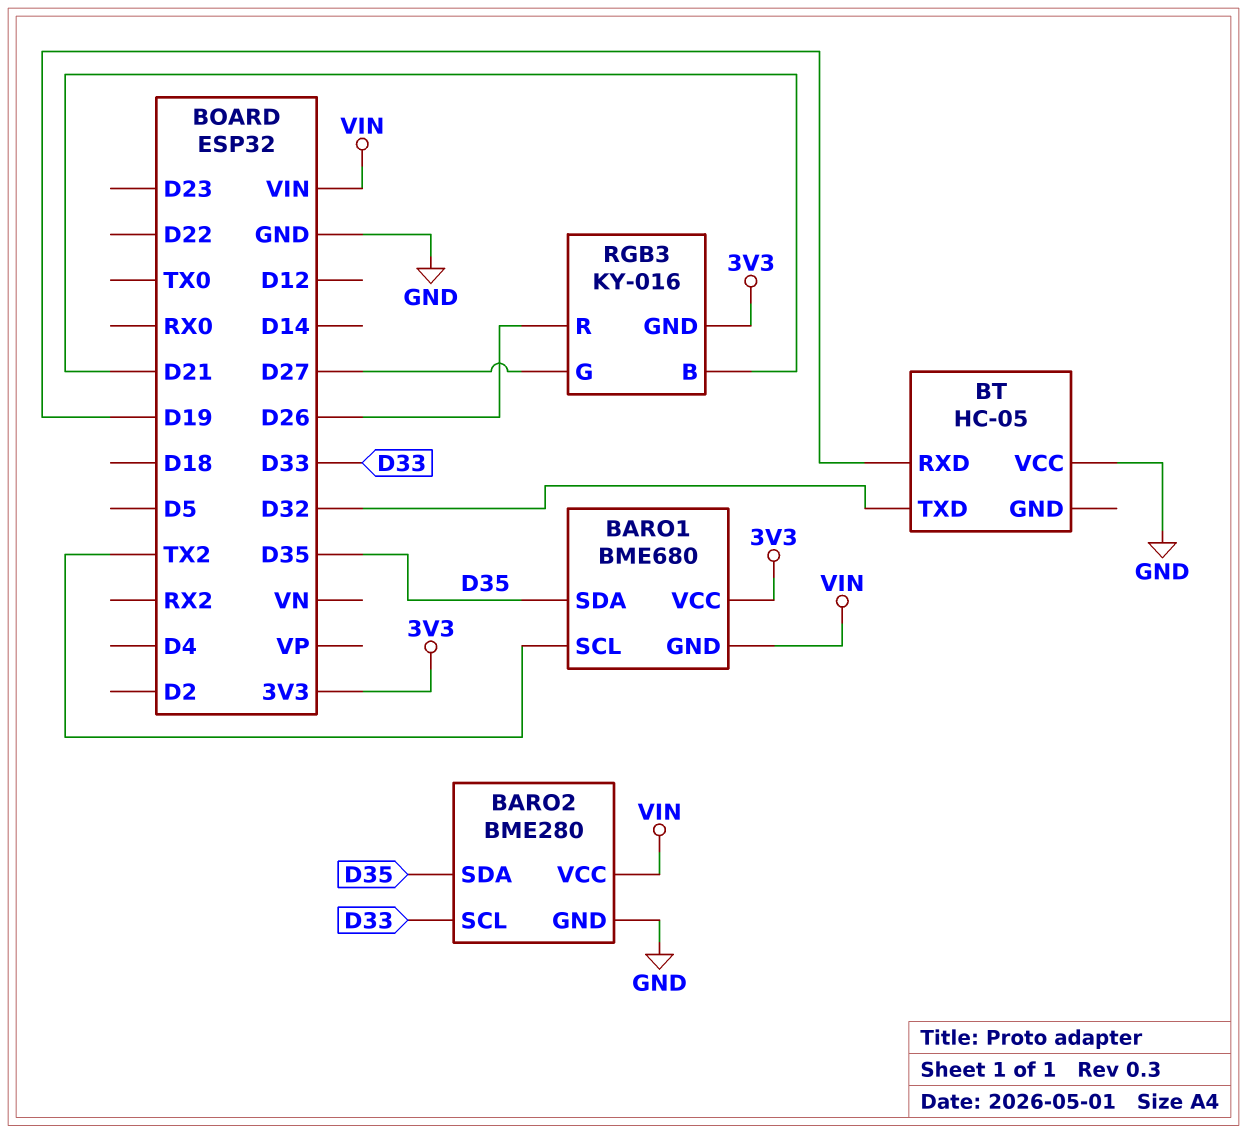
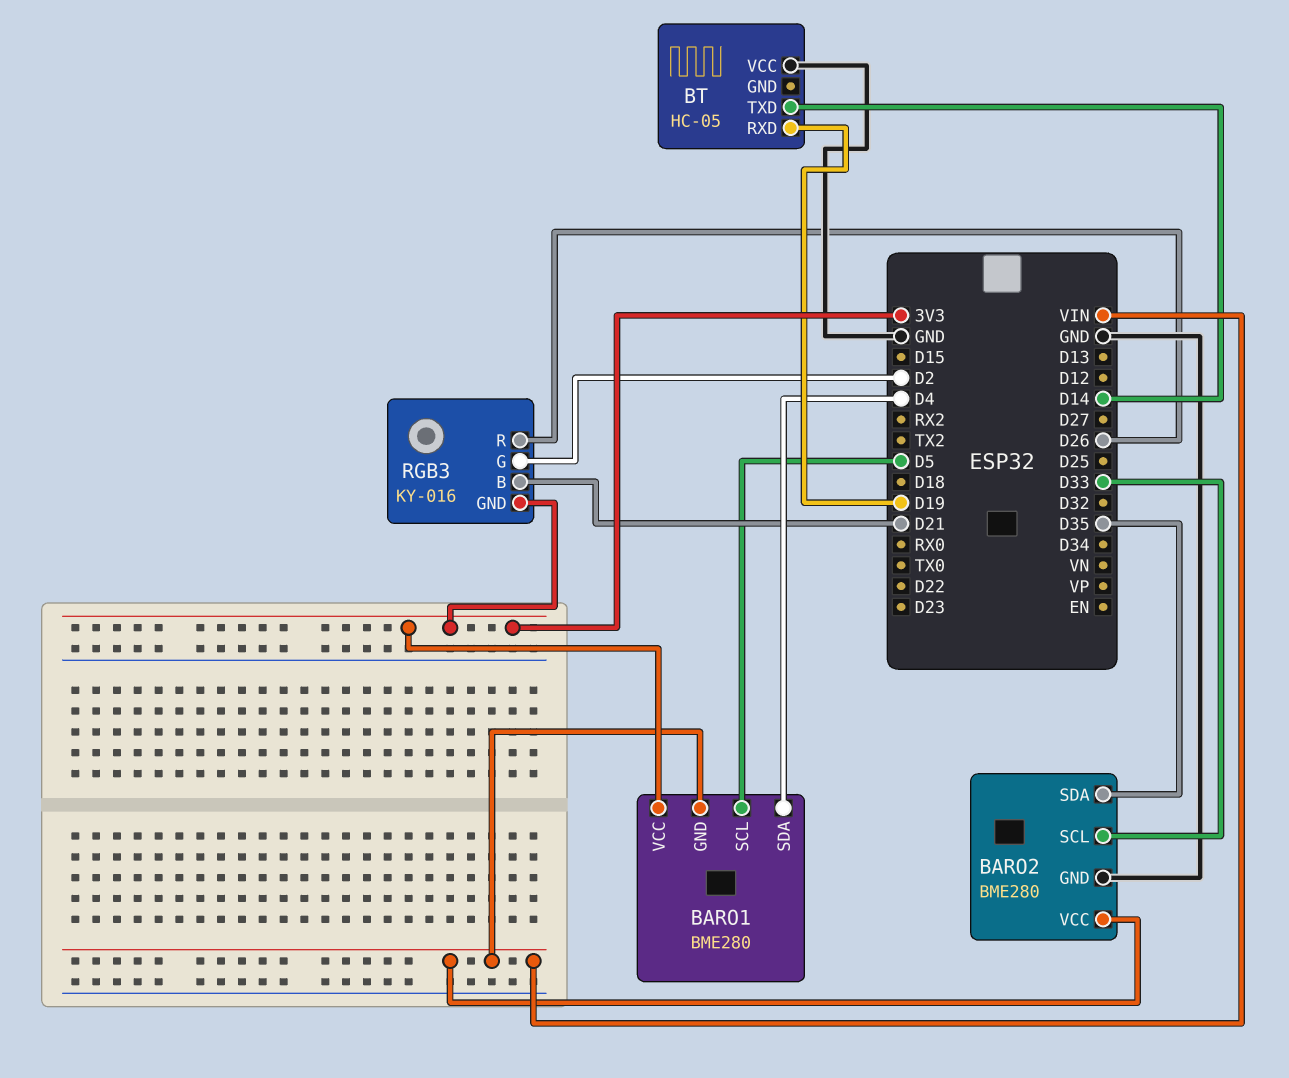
BARO1: BME680 -> BME280
BARO1 pin SCL: TX2 -> D5
BARO1 pin SDA: D35 -> D4
BT pin TXD: D32 -> D14
RGB3 pin G: D27 -> D2

